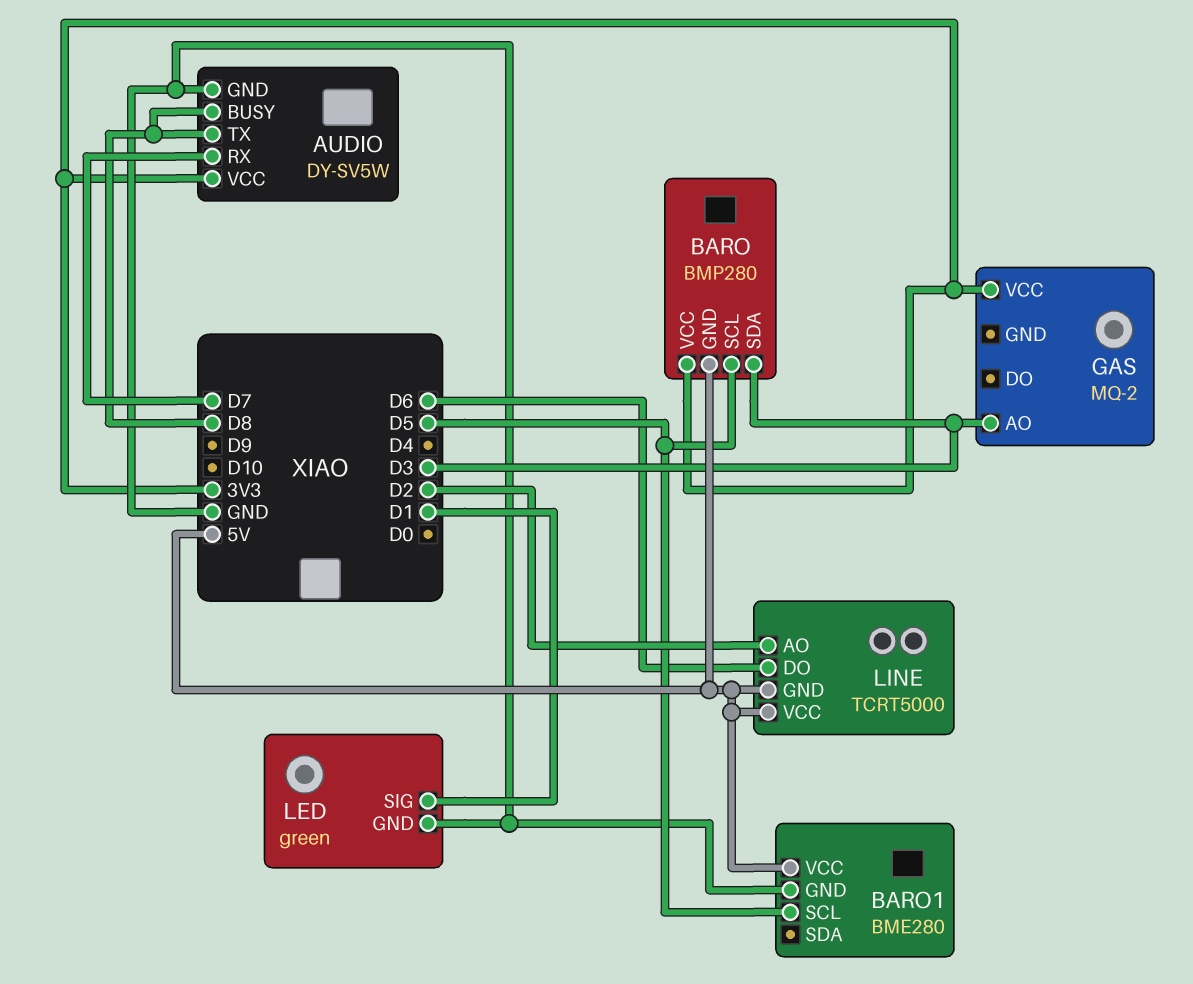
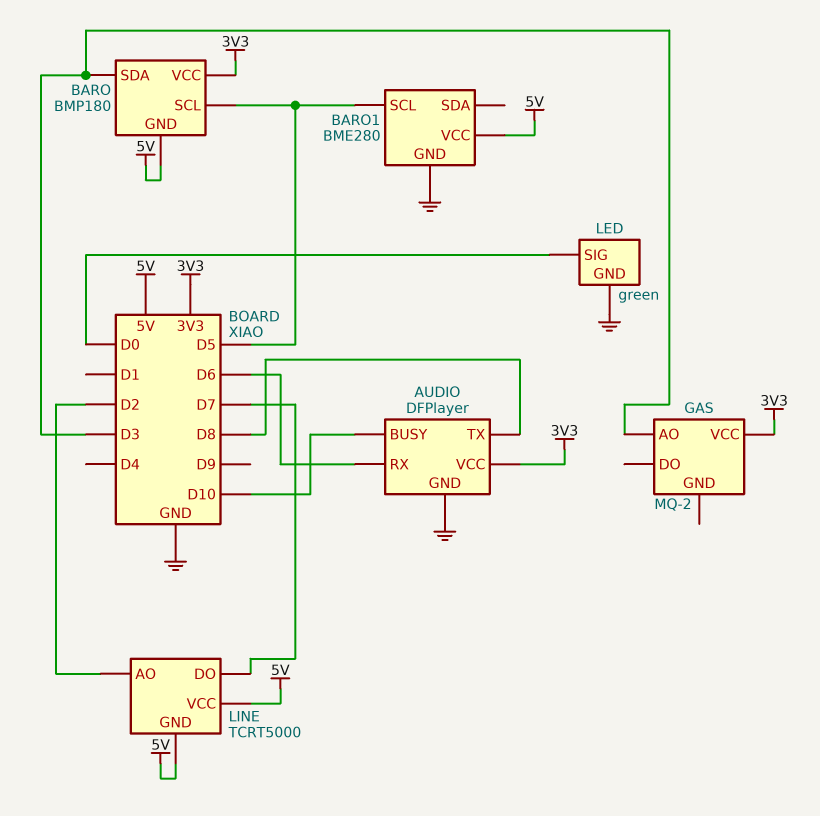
AUDIO: DY-SV5W -> DFPlayer
AUDIO pin BUSY: D8 -> D10
AUDIO pin RX: D7 -> D6
BARO: BMP280 -> BMP180
LED pin SIG: D1 -> D0
LINE pin DO: D6 -> D7

